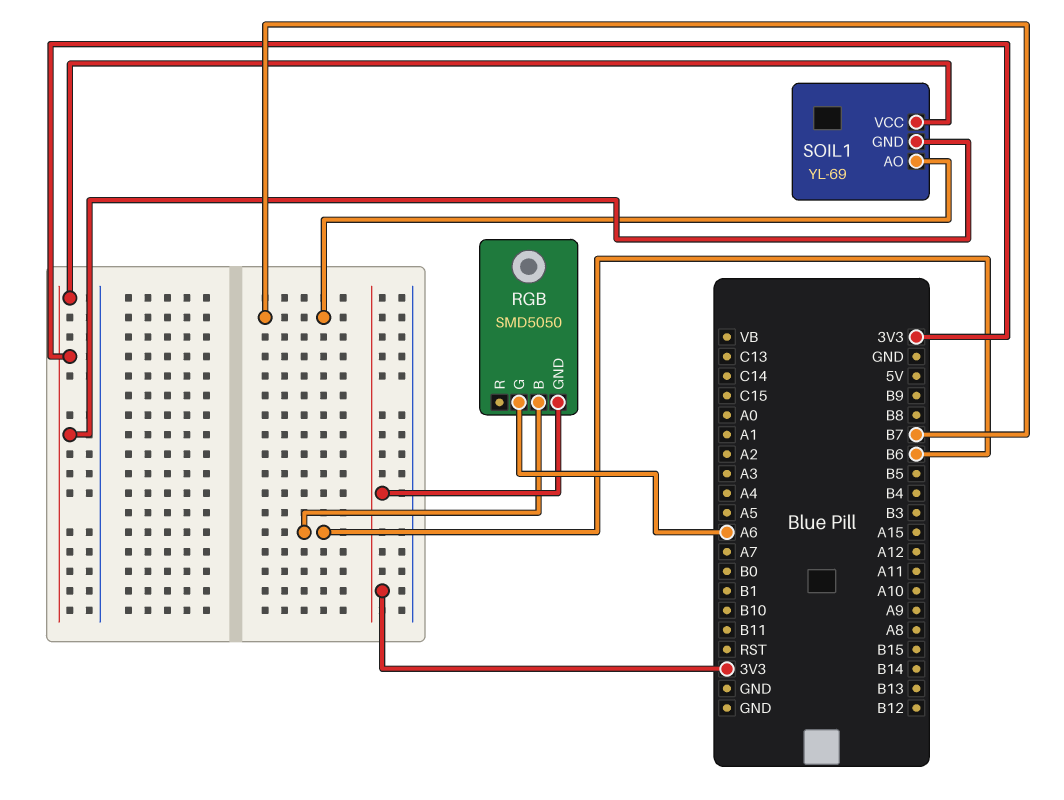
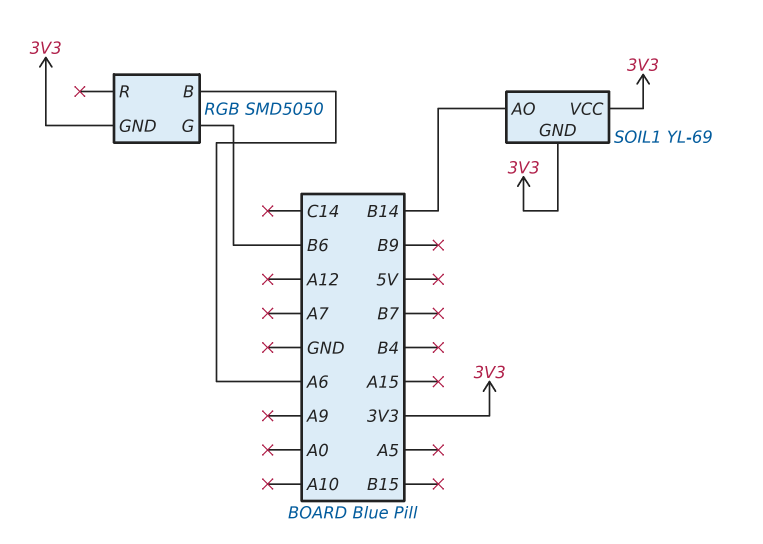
RGB pin B: B6 -> A6
RGB pin G: A6 -> B6
SOIL1 pin AO: B7 -> B14

